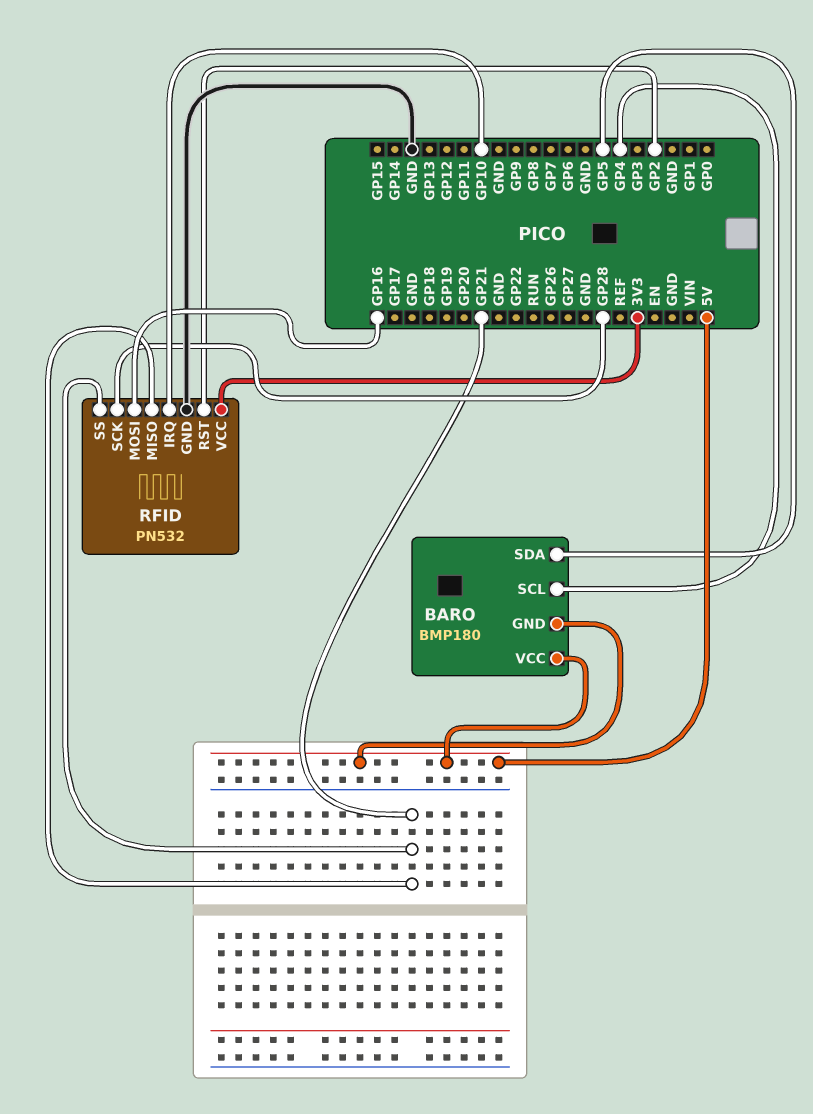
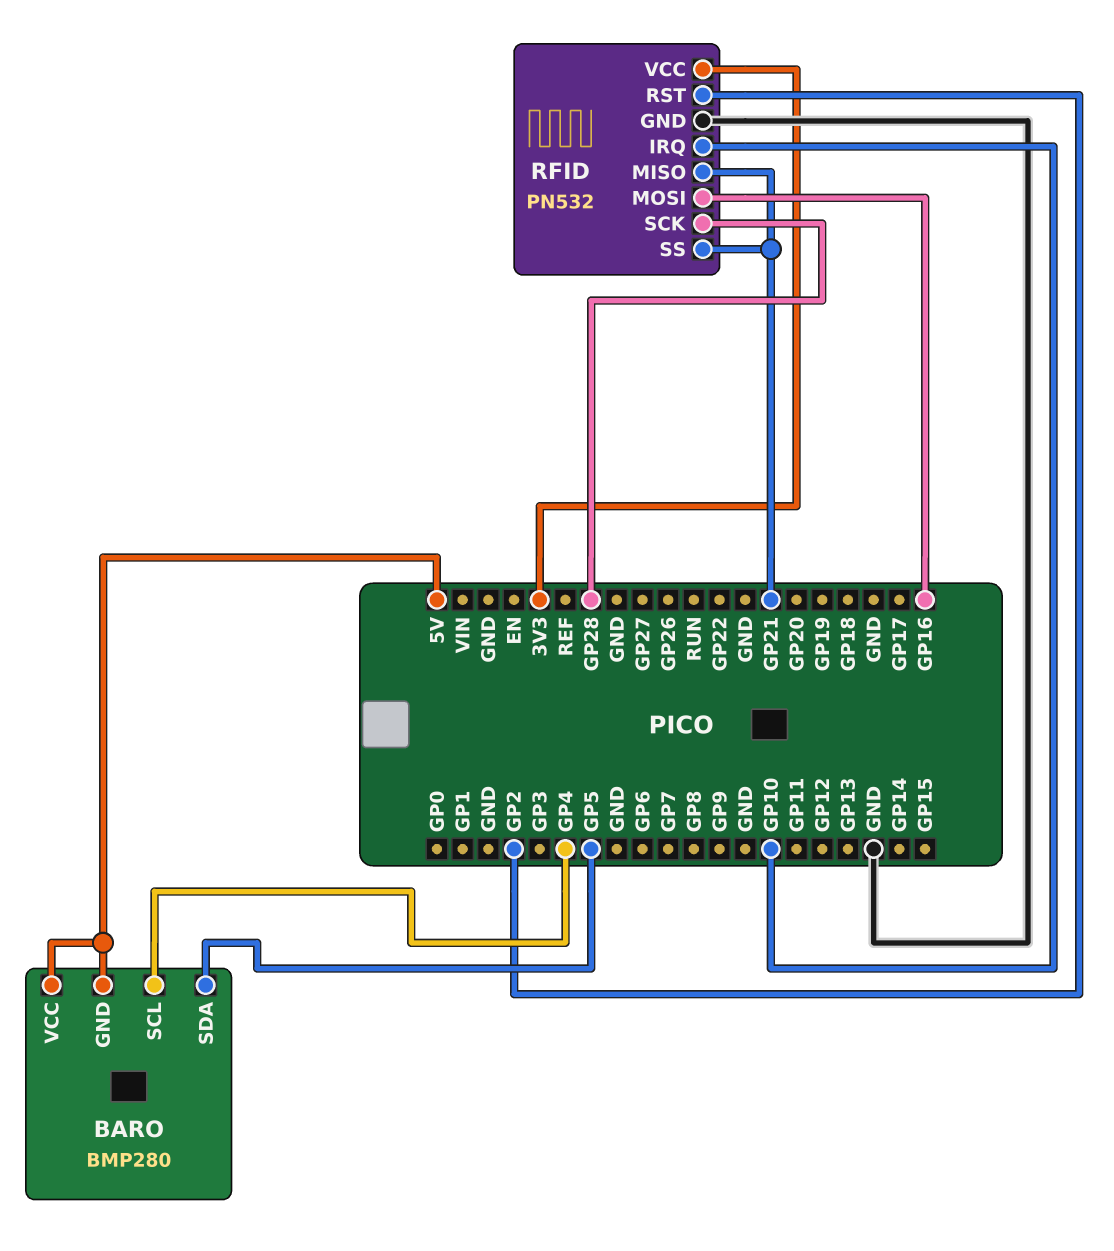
BARO: BMP180 -> BMP280

